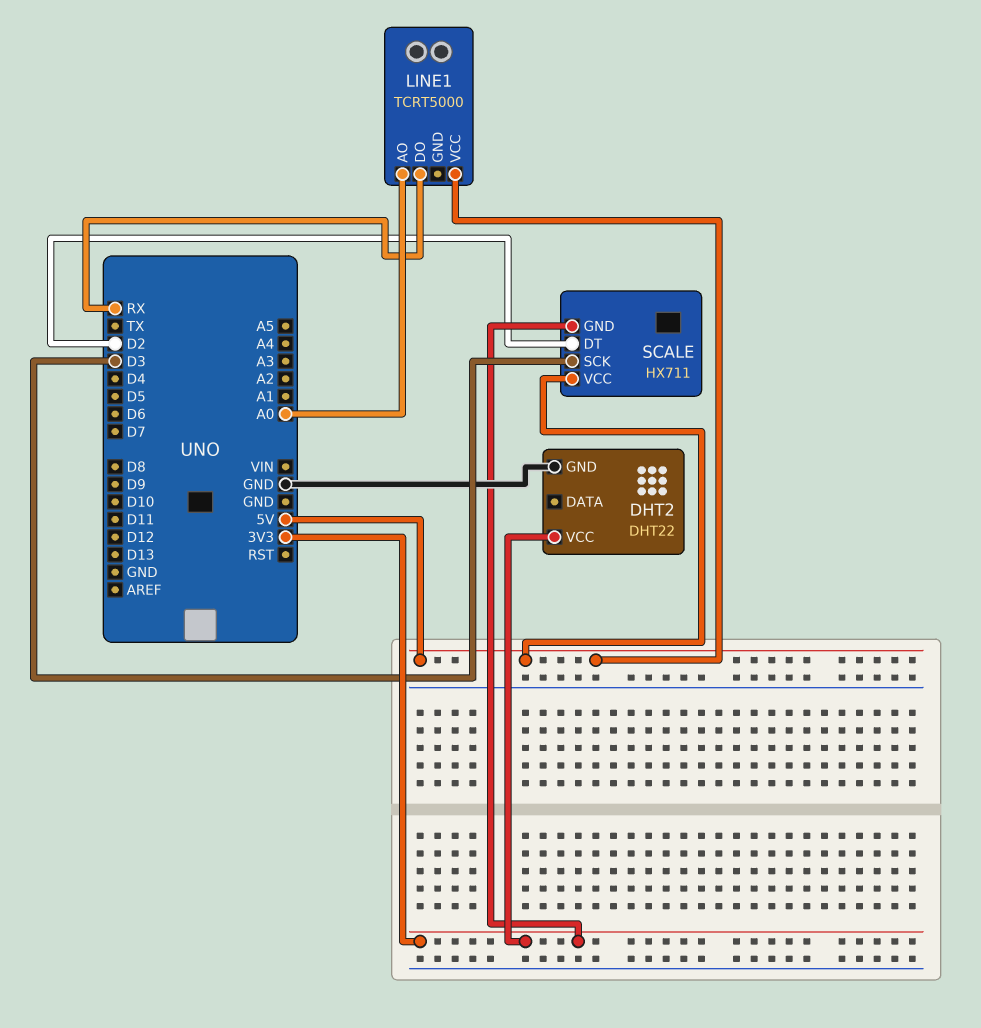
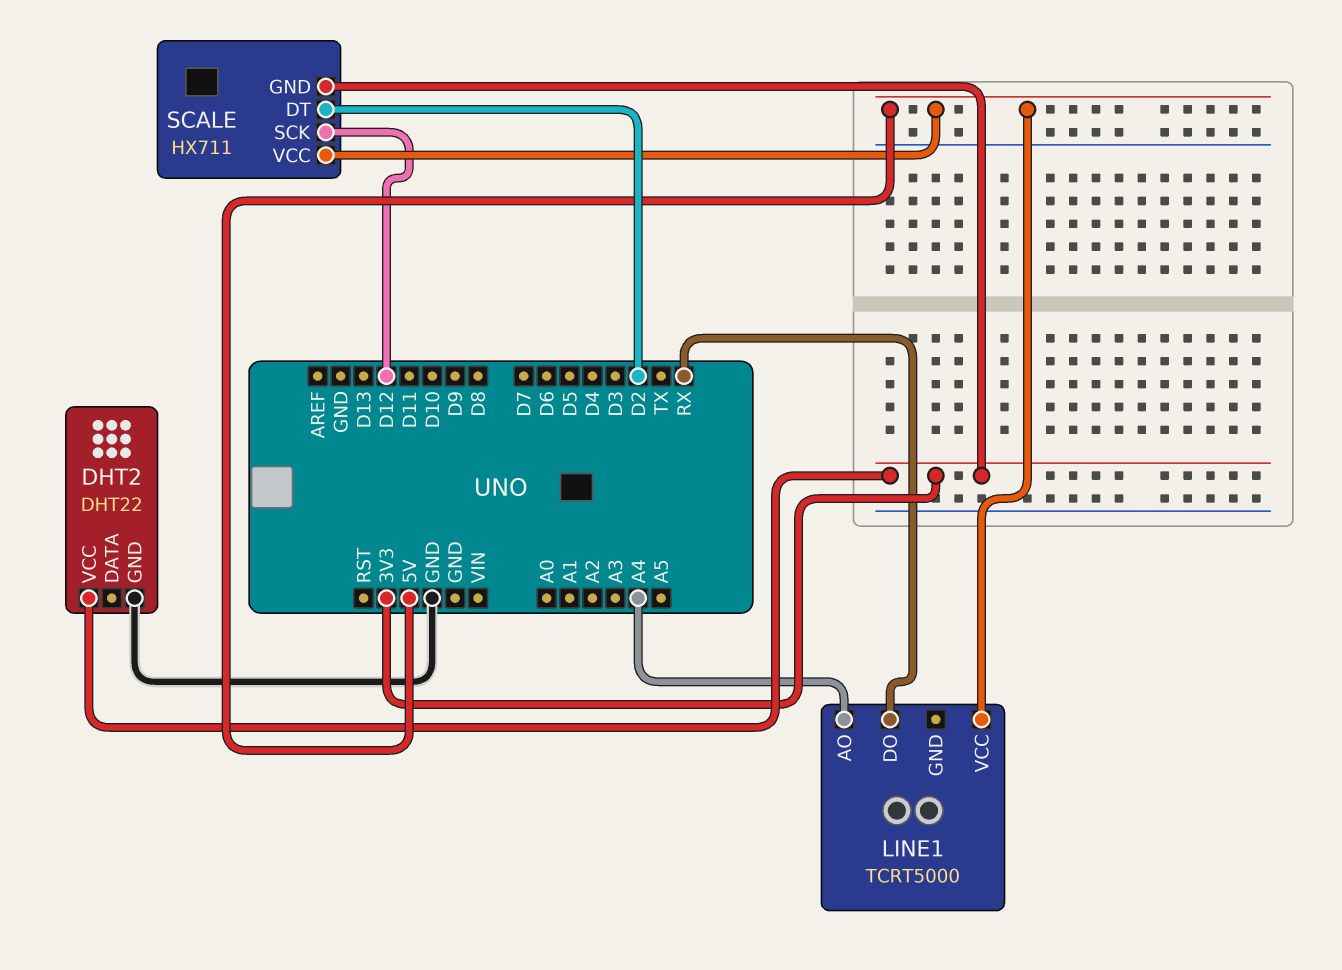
LINE1 pin AO: A0 -> A4
SCALE pin SCK: D3 -> D12

